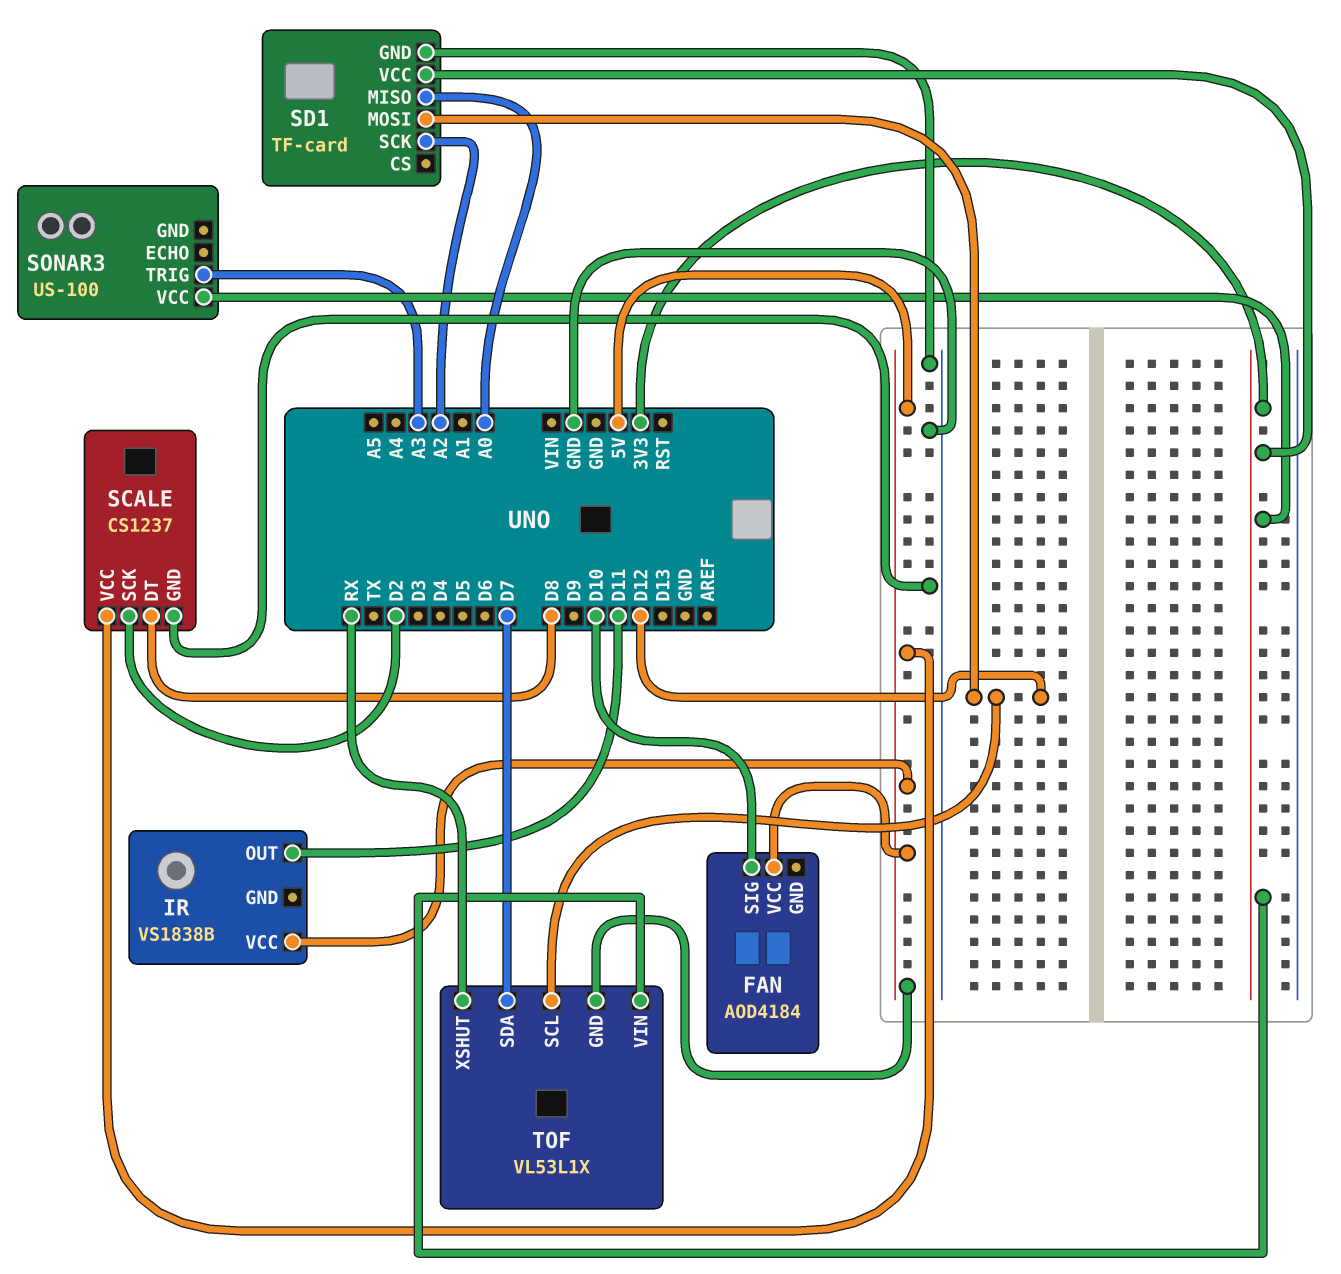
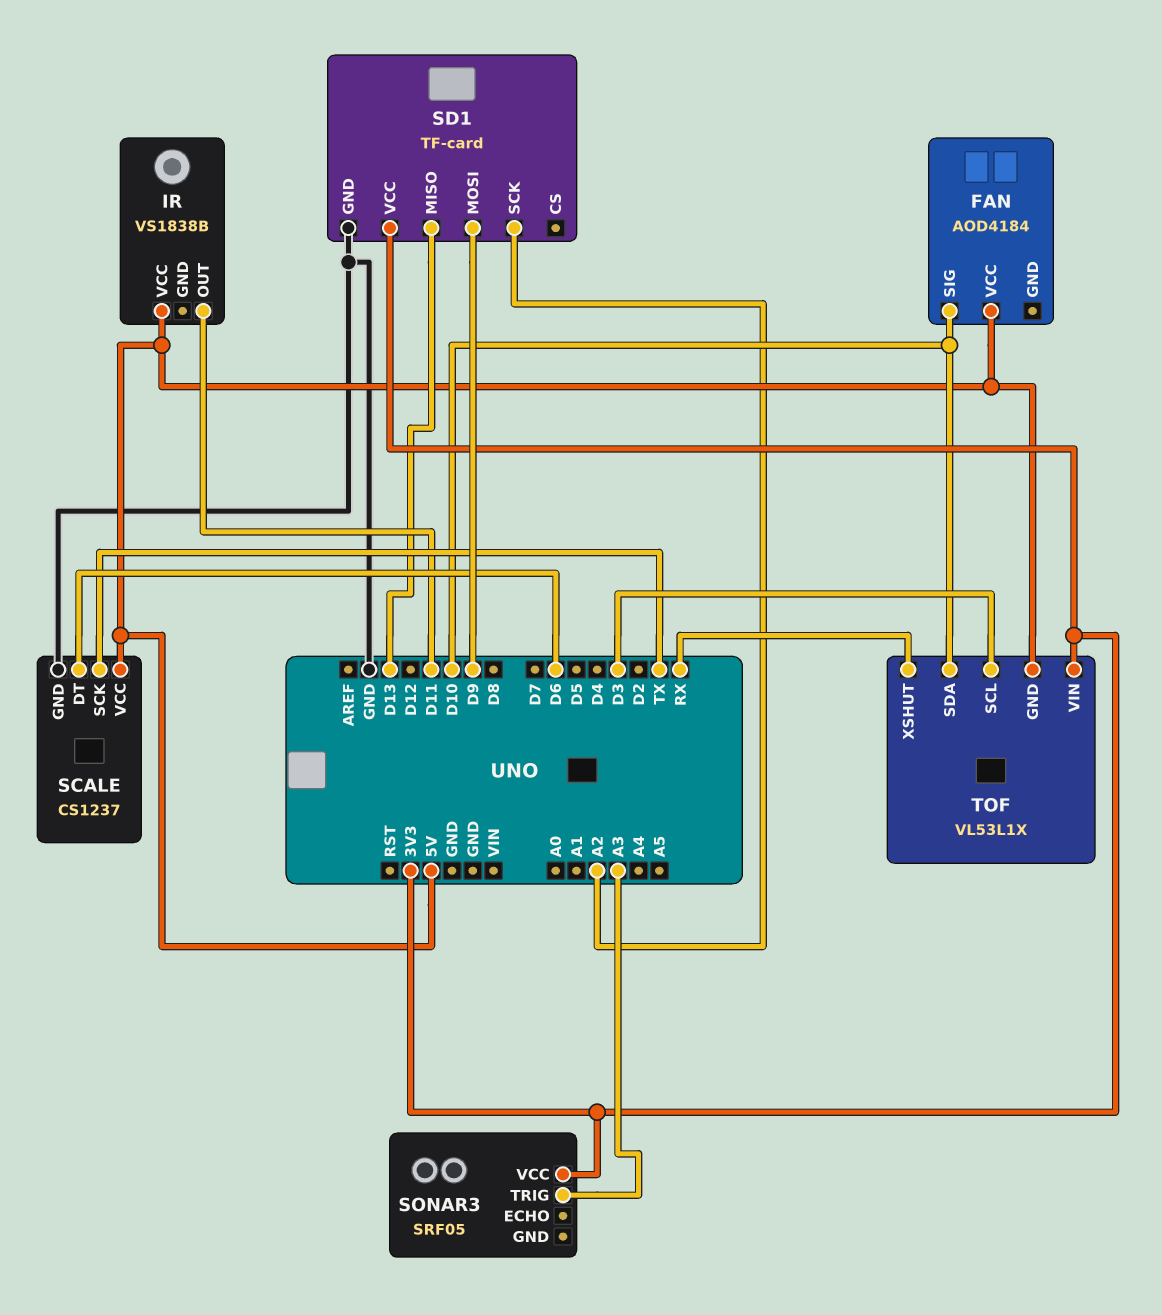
SCALE pin DT: D8 -> D6
SCALE pin SCK: D2 -> TX
SD1 pin MISO: A0 -> D13
SD1 pin MOSI: D12 -> D9
SONAR3: US-100 -> SRF05
TOF pin SCL: D12 -> D3
TOF pin SDA: D7 -> D10

